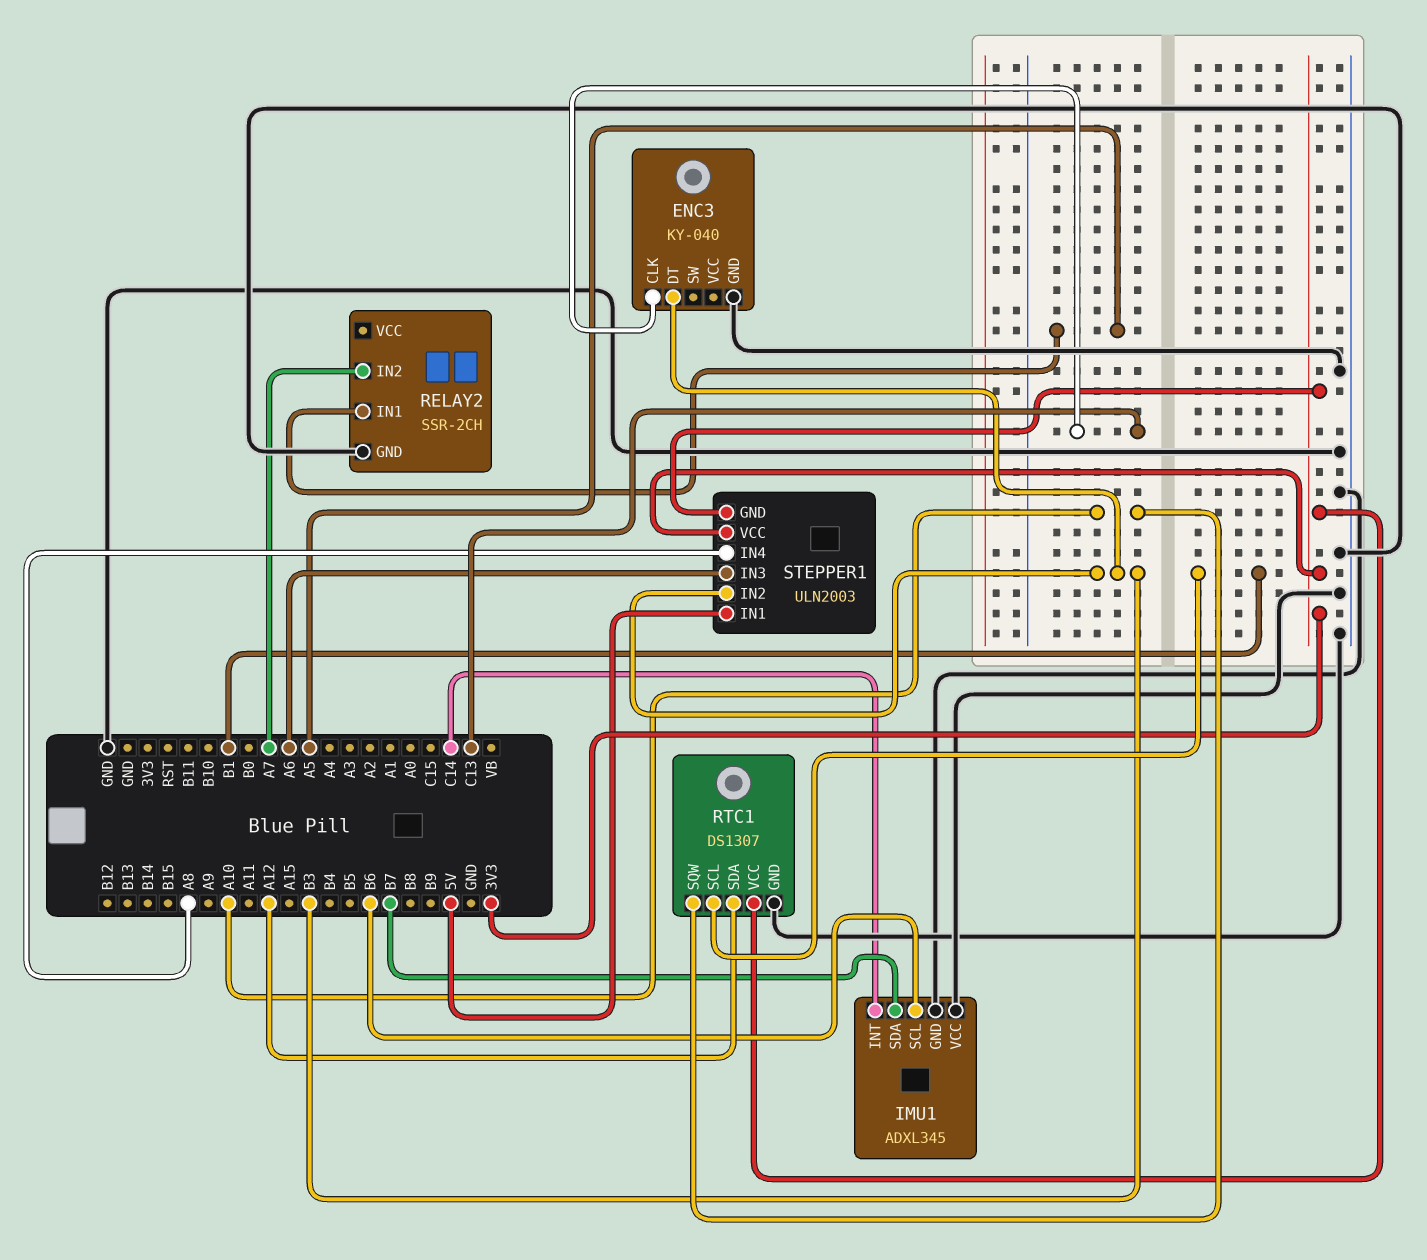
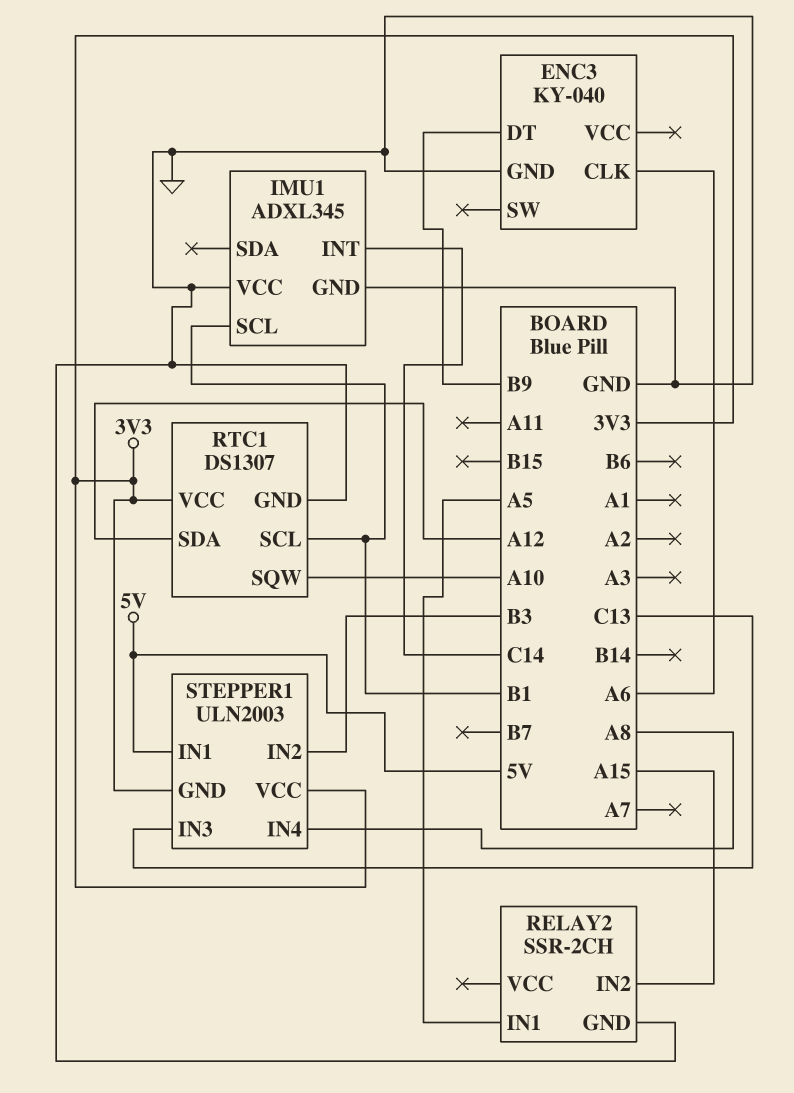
ENC3 pin CLK: C13 -> A6
ENC3 pin DT: B3 -> B9
IMU1 pin SCL: B6 -> B1
IMU1 pin SDA: B7 -> none
RELAY2 pin IN2: A7 -> A15
STEPPER1 pin IN3: A6 -> C13

